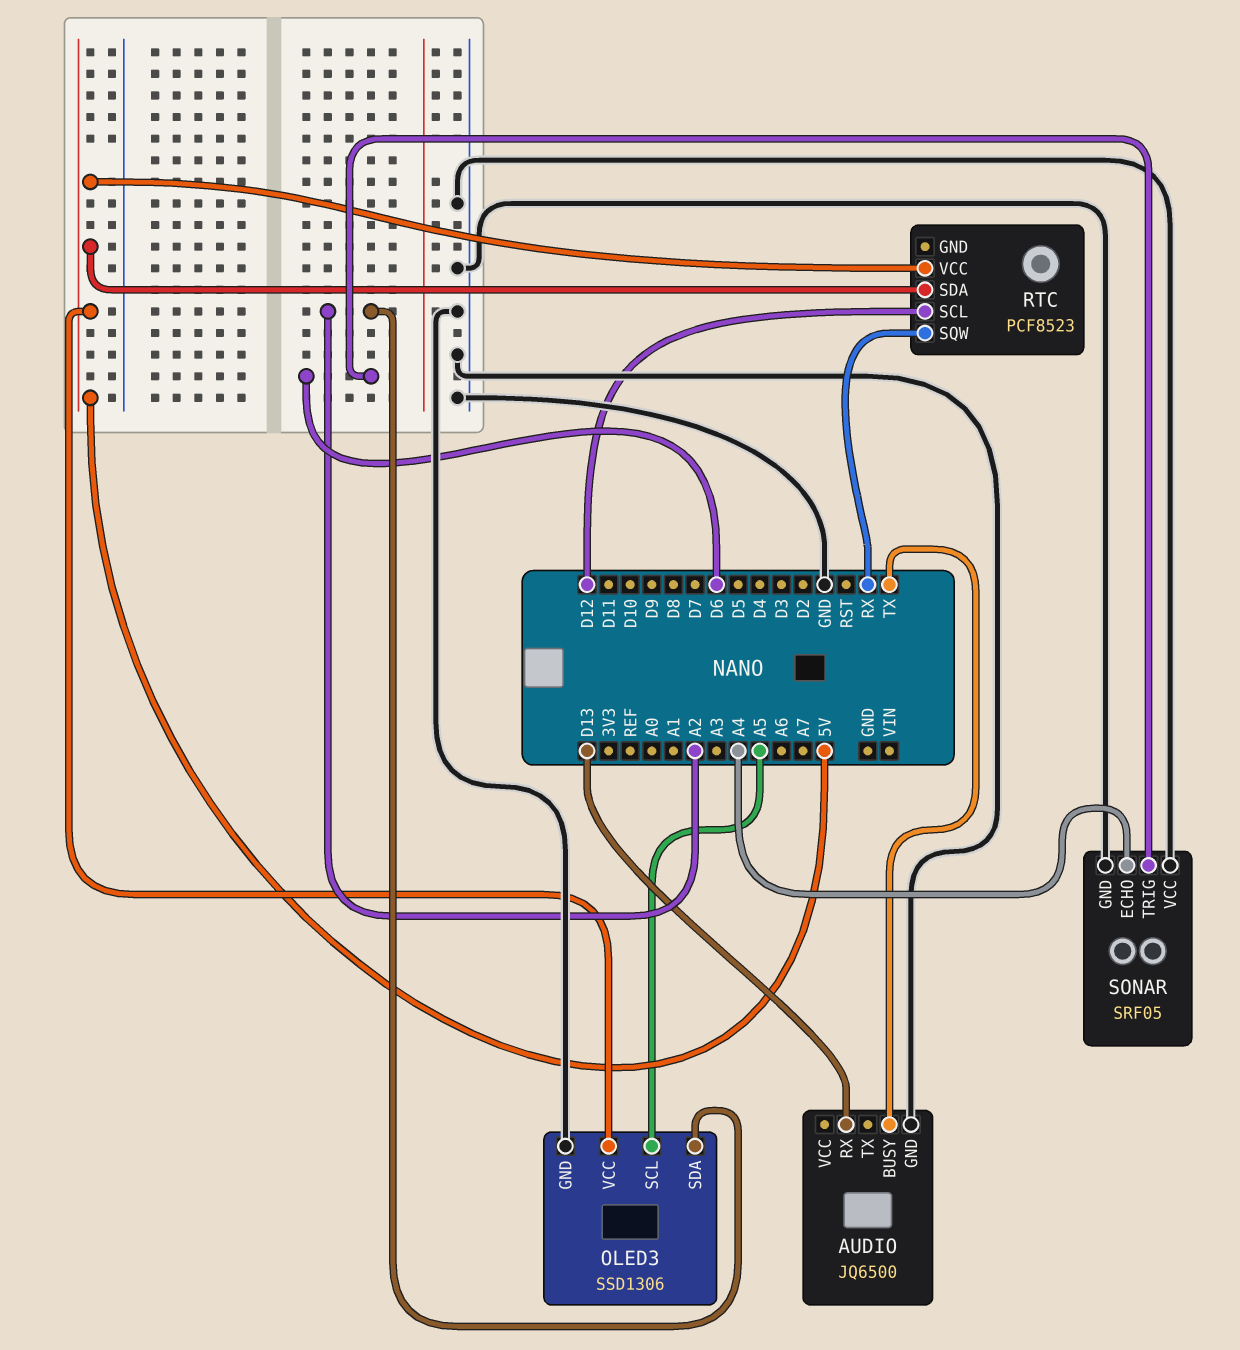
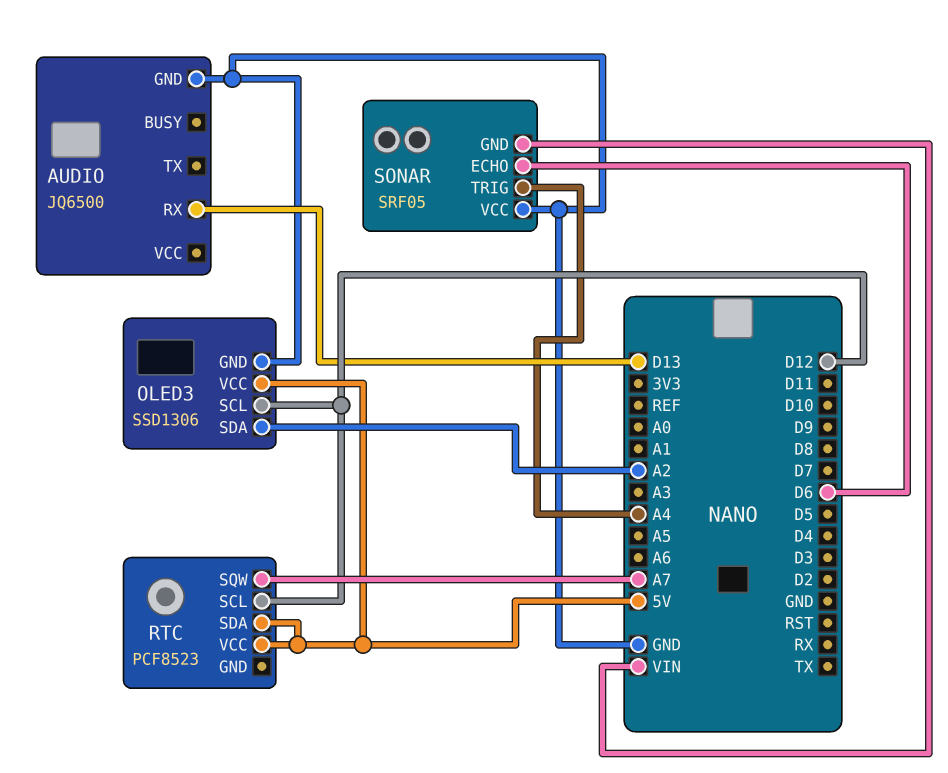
AUDIO pin BUSY: TX -> none
OLED3 pin SCL: A5 -> D12
RTC pin SQW: RX -> A7
SONAR pin ECHO: A4 -> D6
SONAR pin GND: GND -> VIN
SONAR pin TRIG: D6 -> A4

